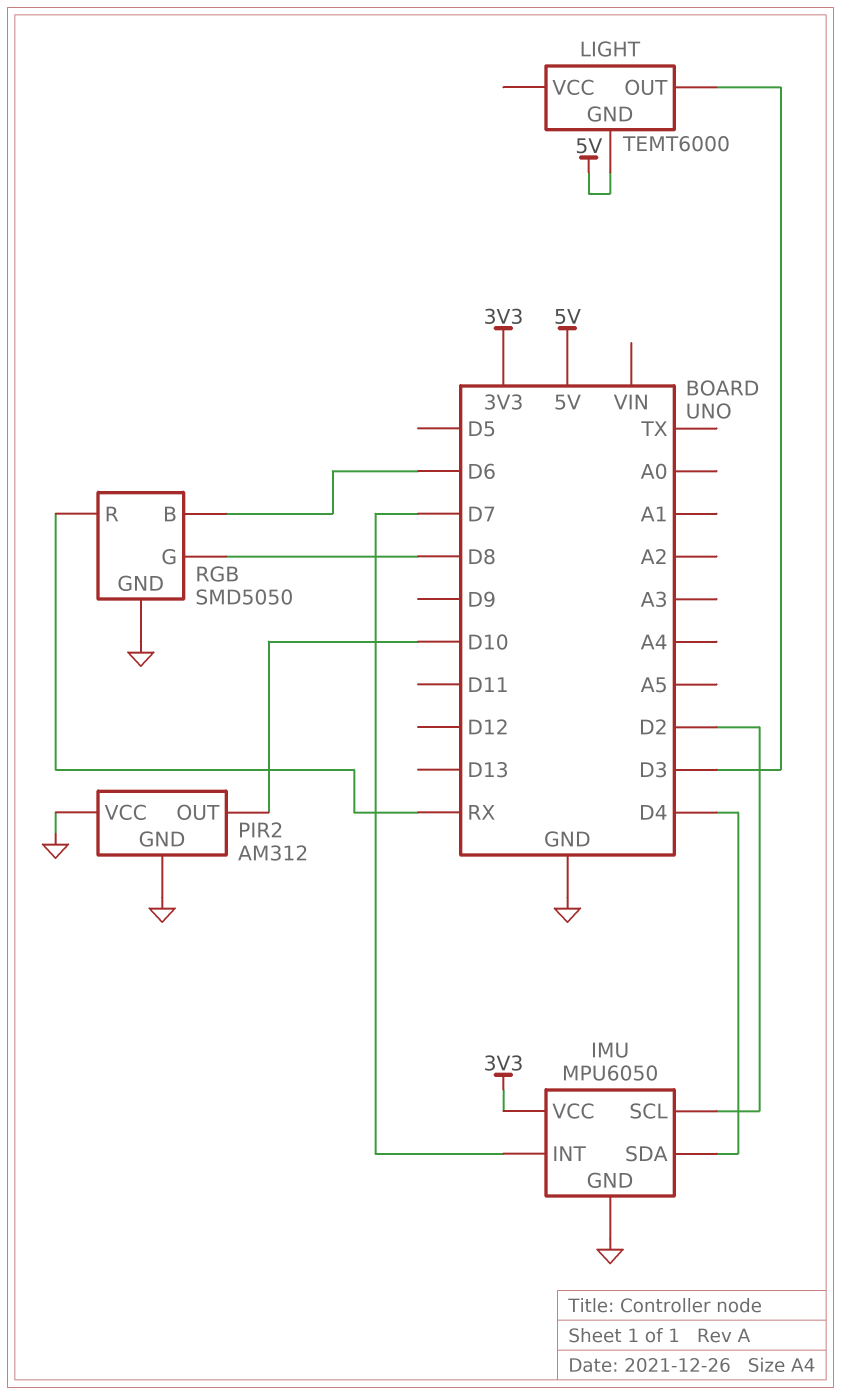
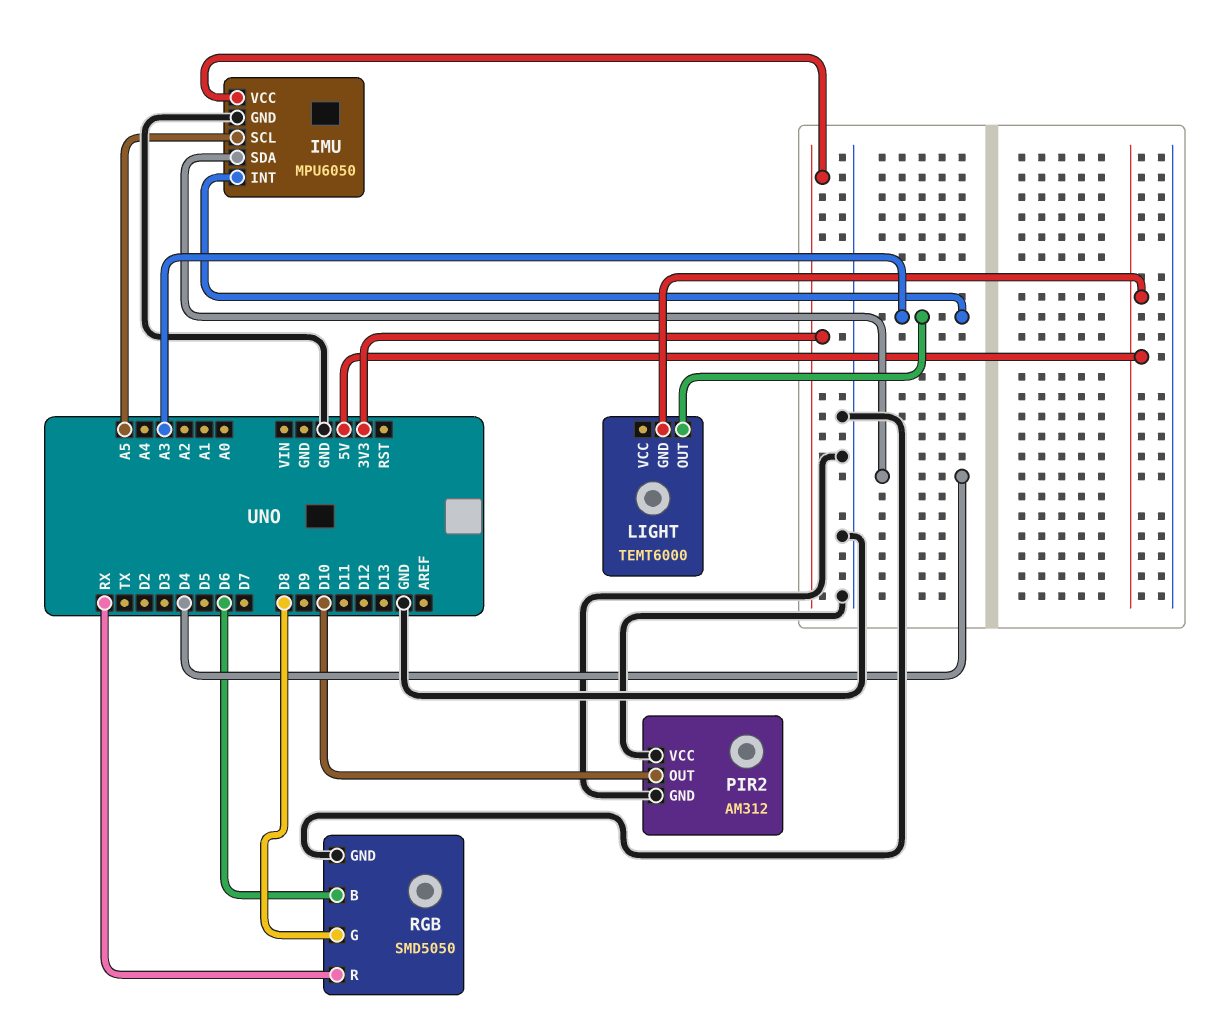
IMU pin INT: D7 -> A3
IMU pin SCL: D2 -> A5
LIGHT pin OUT: D3 -> A3

